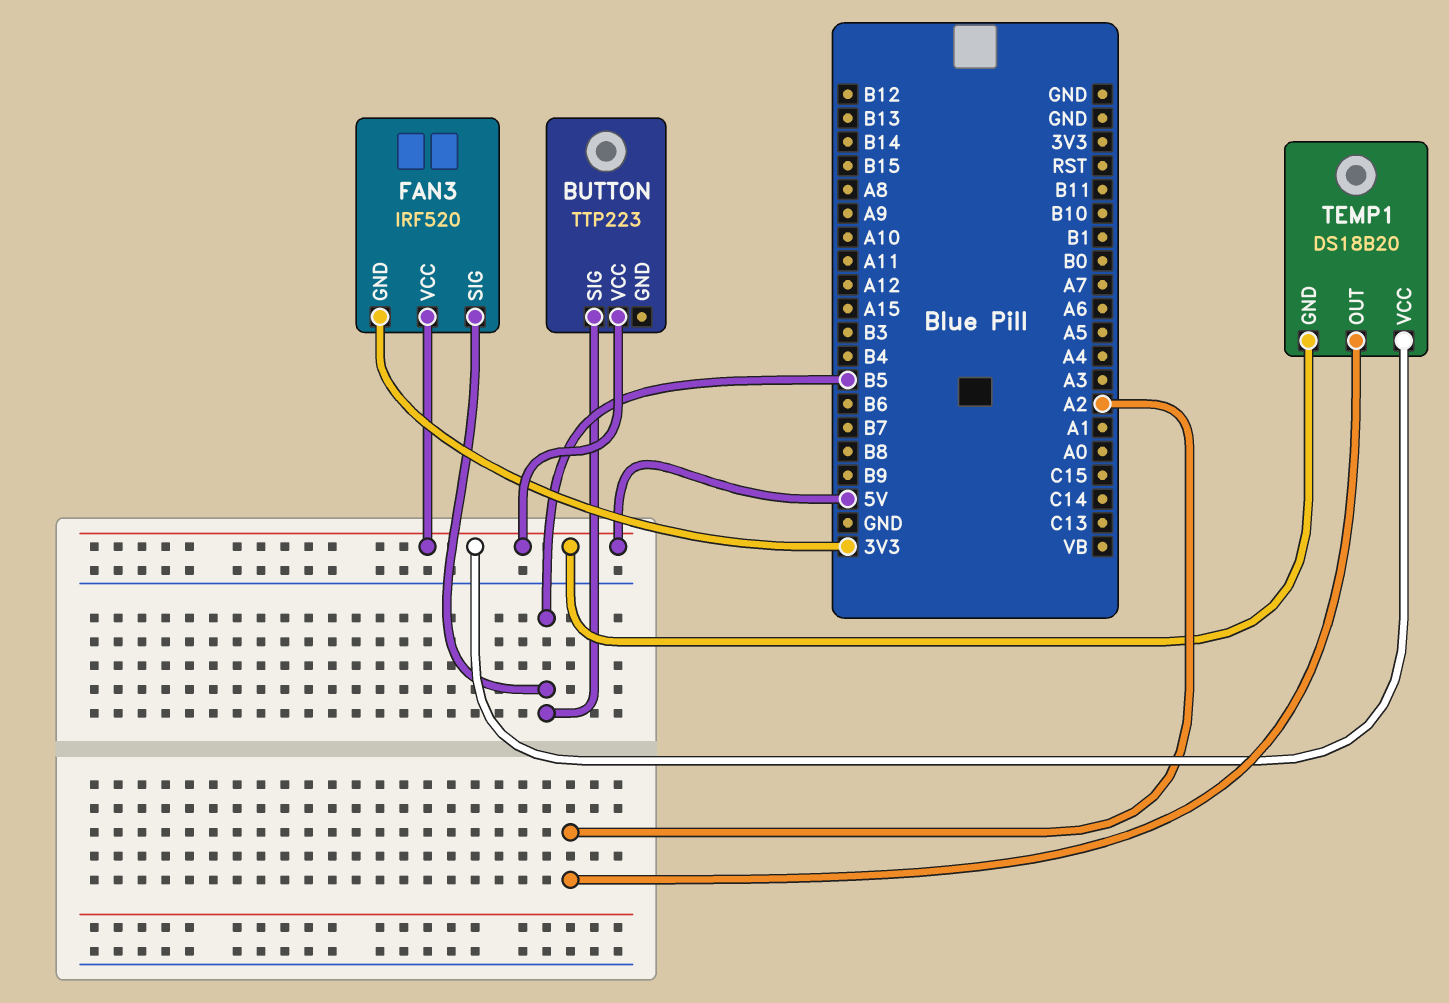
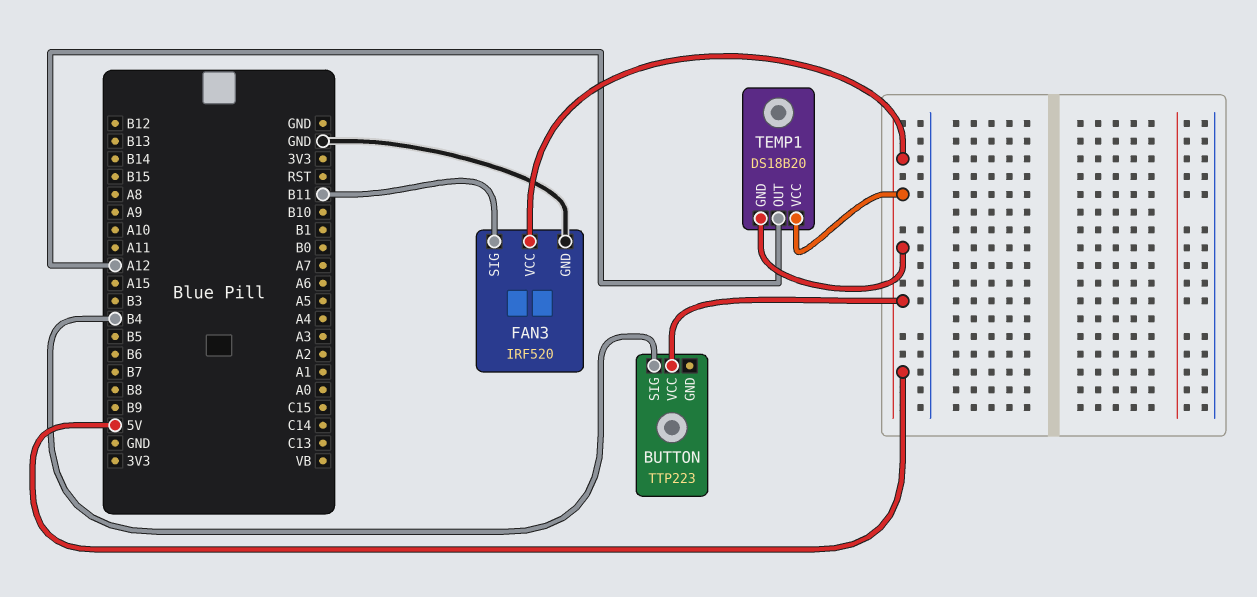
BUTTON pin SIG: B5 -> B4
FAN3 pin GND: 3V3 -> GND
FAN3 pin SIG: B5 -> B11
TEMP1 pin OUT: A2 -> A12

